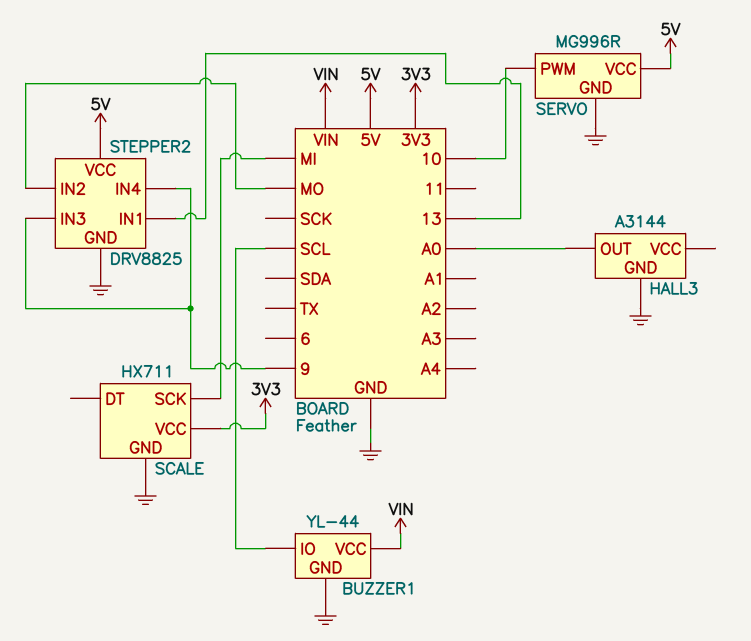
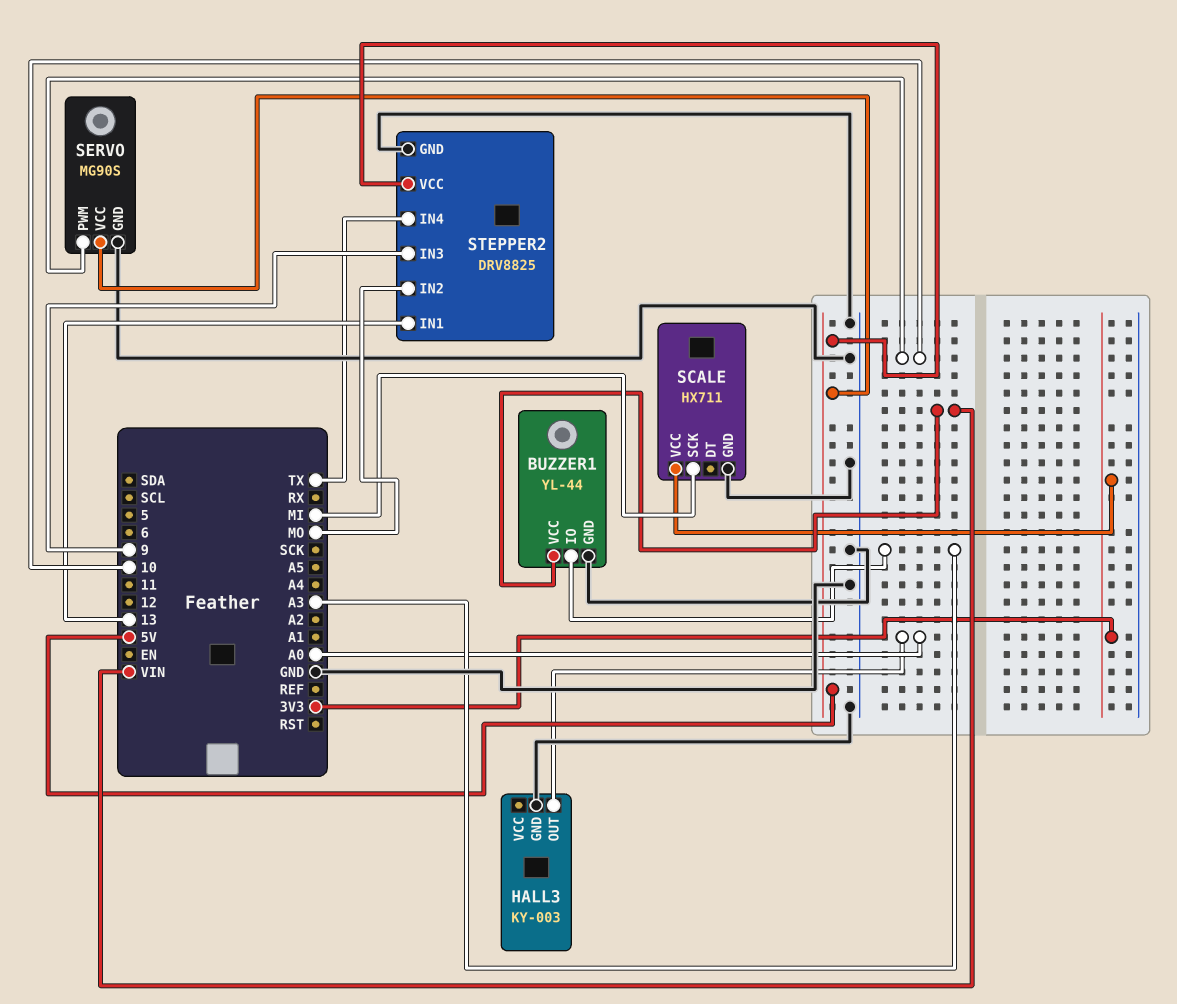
BUZZER1 pin IO: SCL -> A3
HALL3: A3144 -> KY-003
SERVO: MG996R -> MG90S
STEPPER2 pin IN4: 9 -> TX

